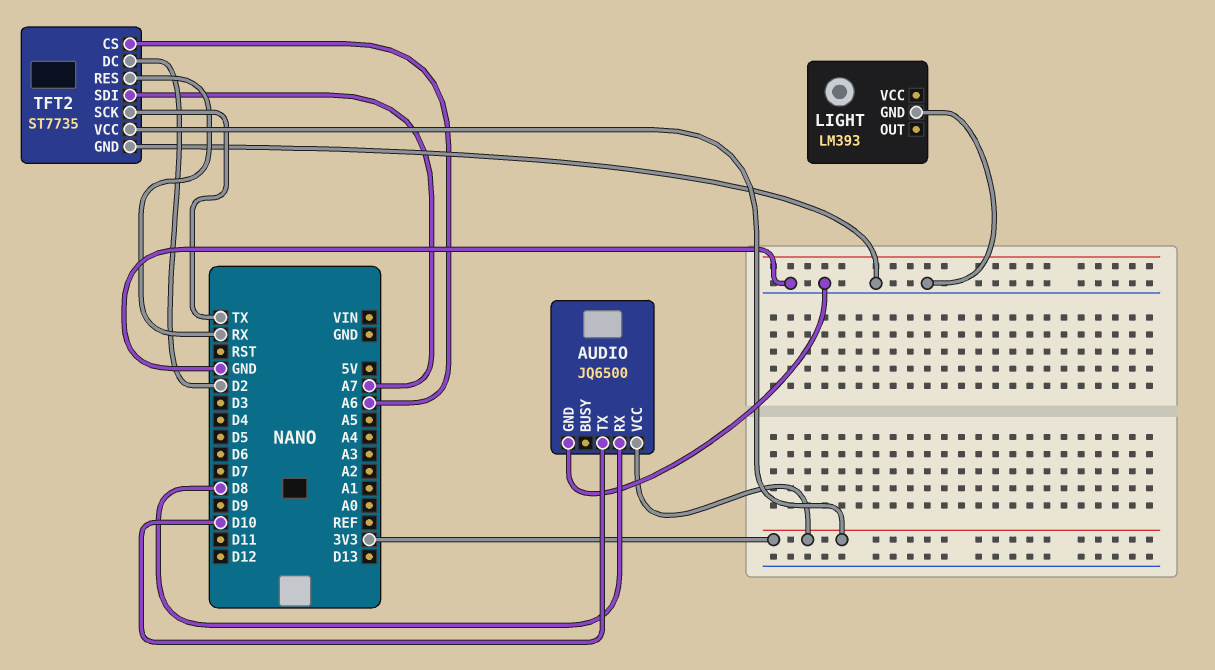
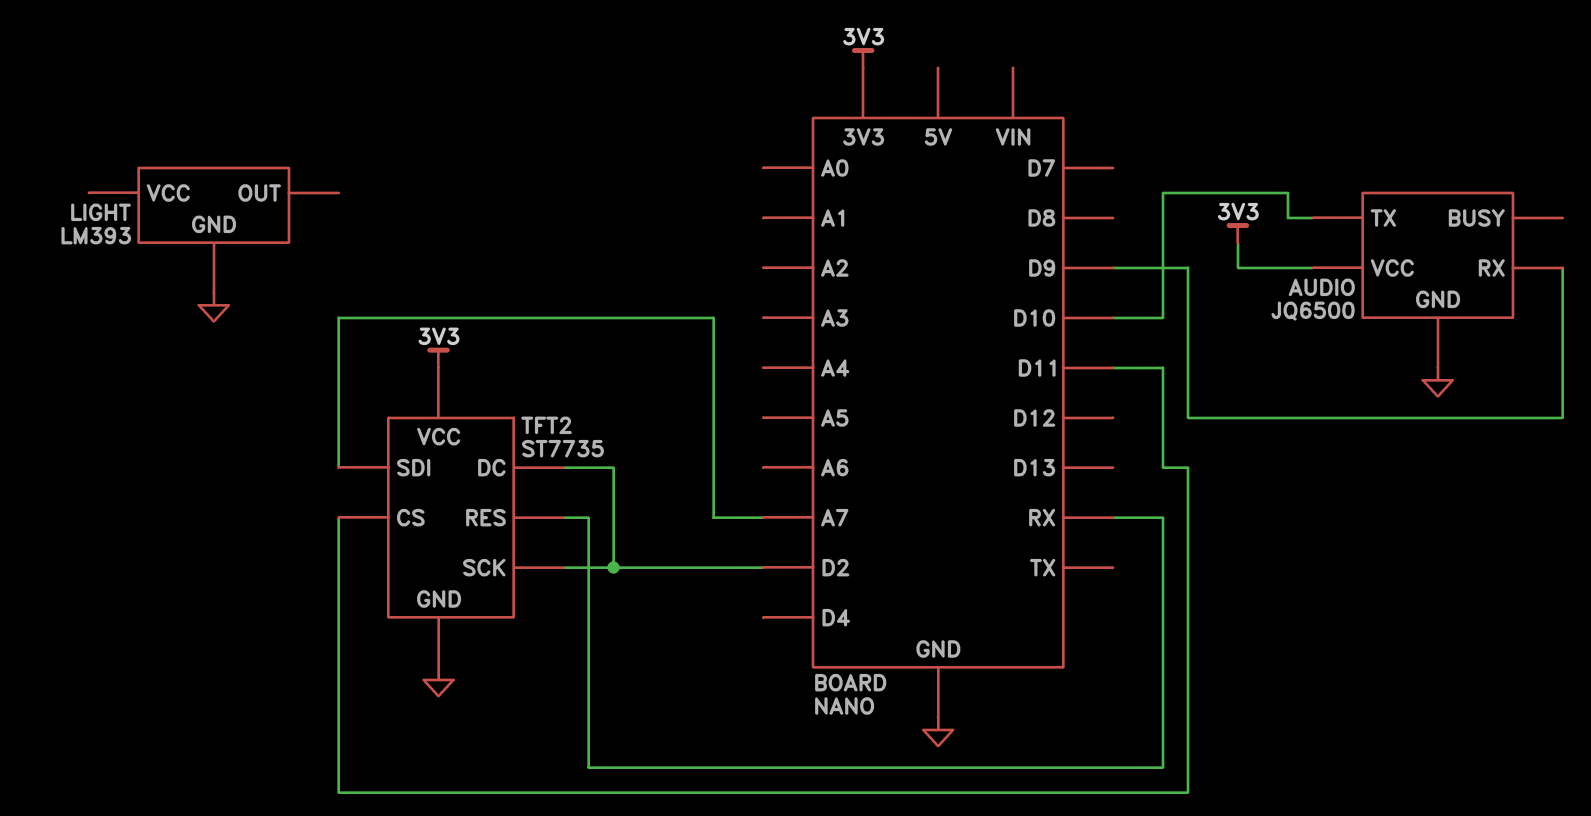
AUDIO pin RX: D8 -> D9
TFT2 pin CS: A6 -> D11
TFT2 pin SCK: TX -> D2

